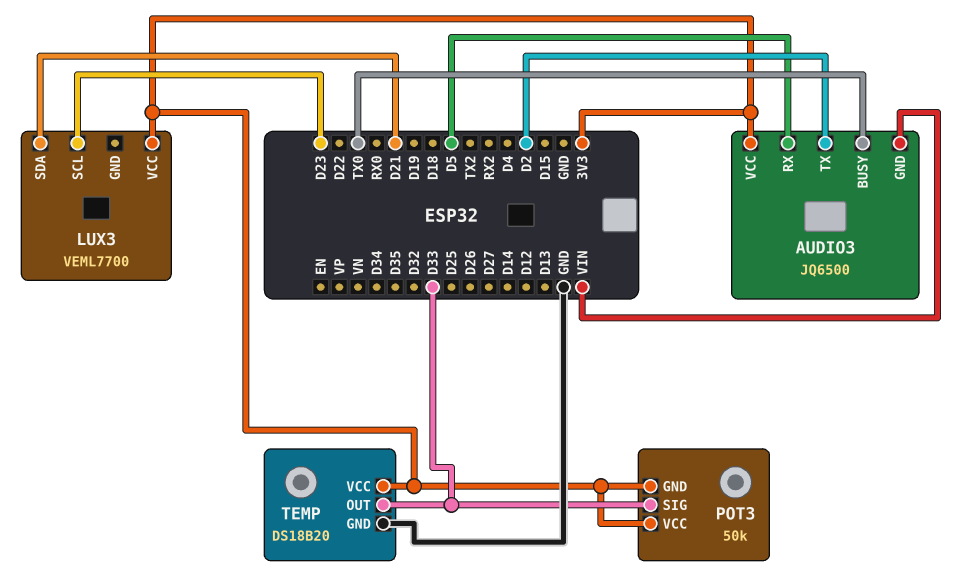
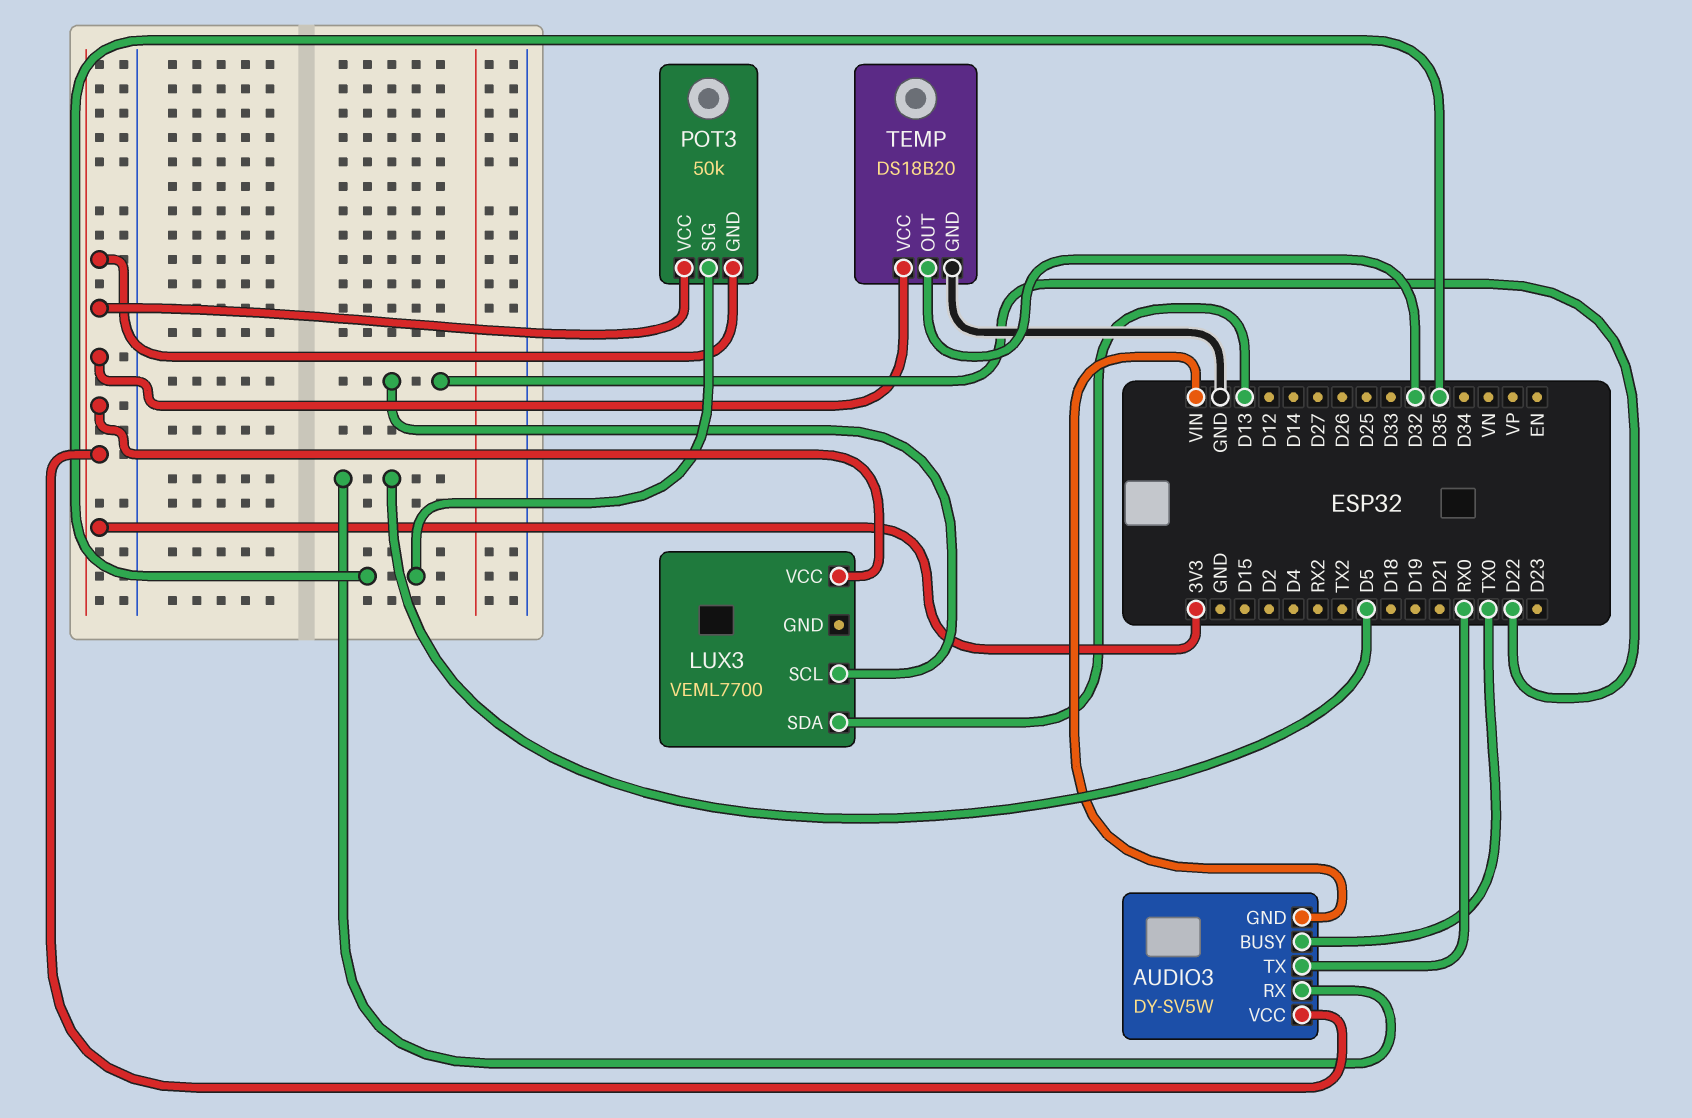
AUDIO3: JQ6500 -> DY-SV5W
AUDIO3 pin TX: D2 -> RX0
LUX3 pin SCL: D23 -> D22
LUX3 pin SDA: D21 -> D13
POT3 pin SIG: D33 -> D35
TEMP pin OUT: D33 -> D32

